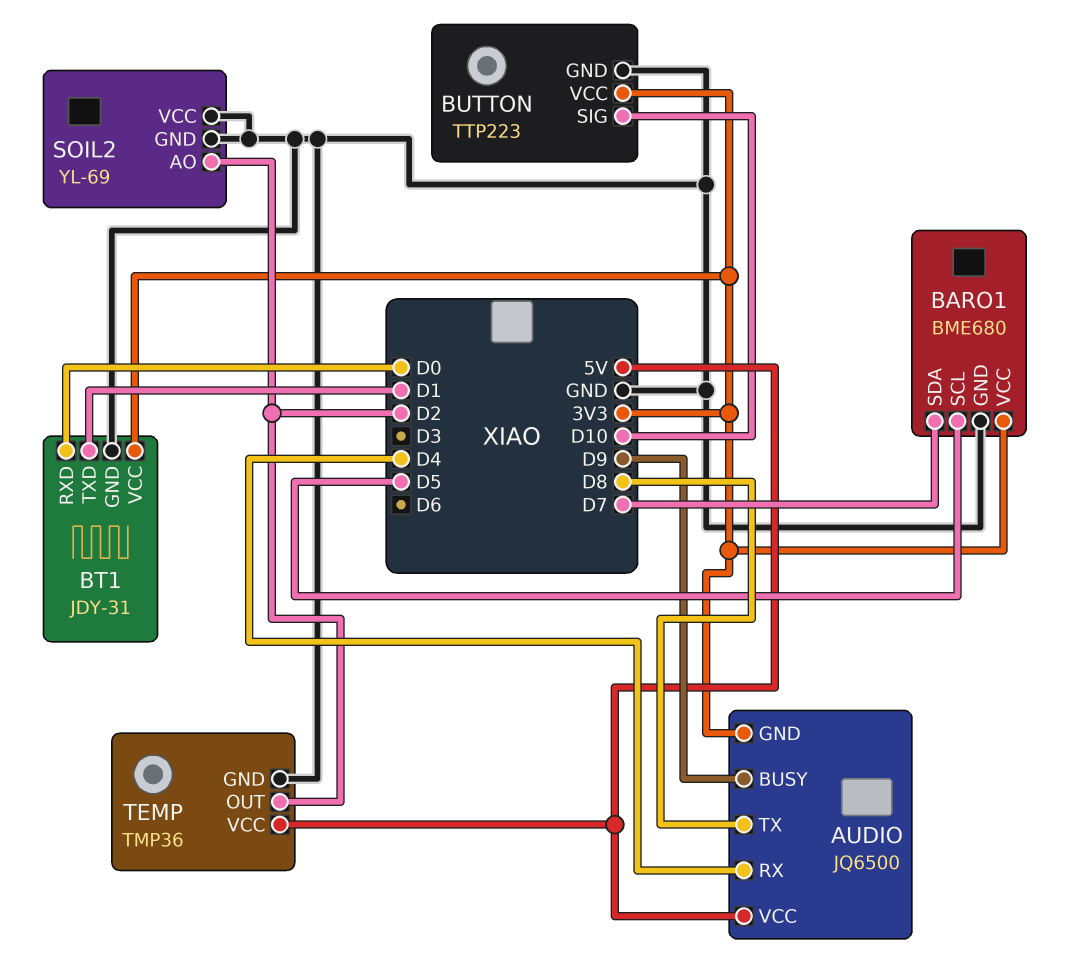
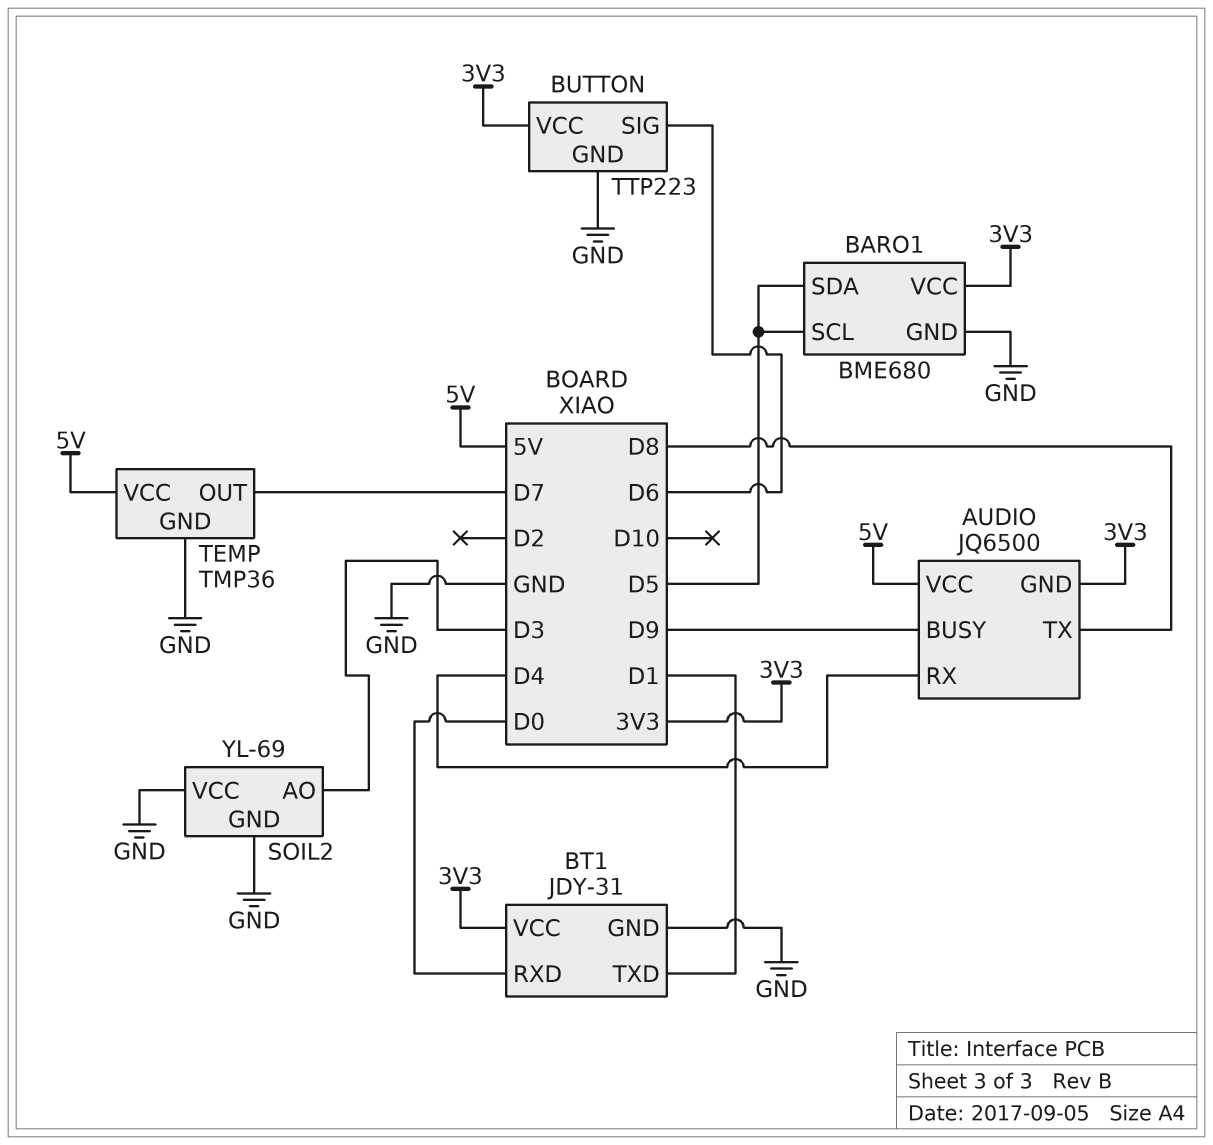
BARO1 pin SDA: D7 -> D5
BUTTON pin SIG: D10 -> D6
SOIL2 pin AO: D2 -> D3
TEMP pin OUT: D2 -> D7

